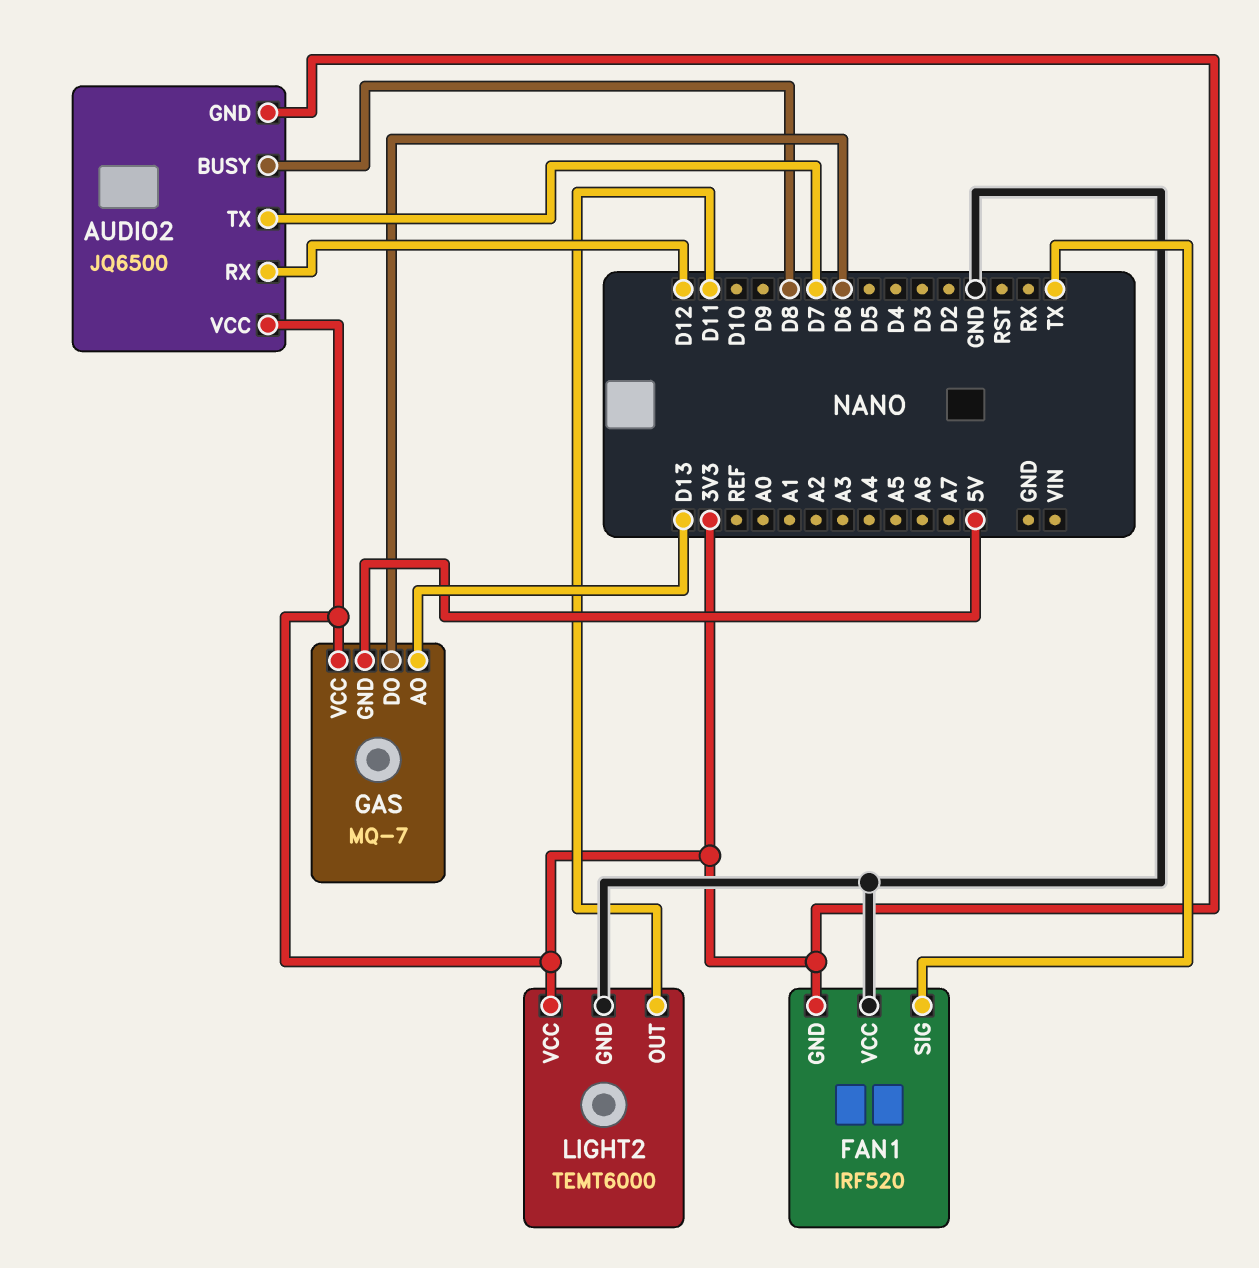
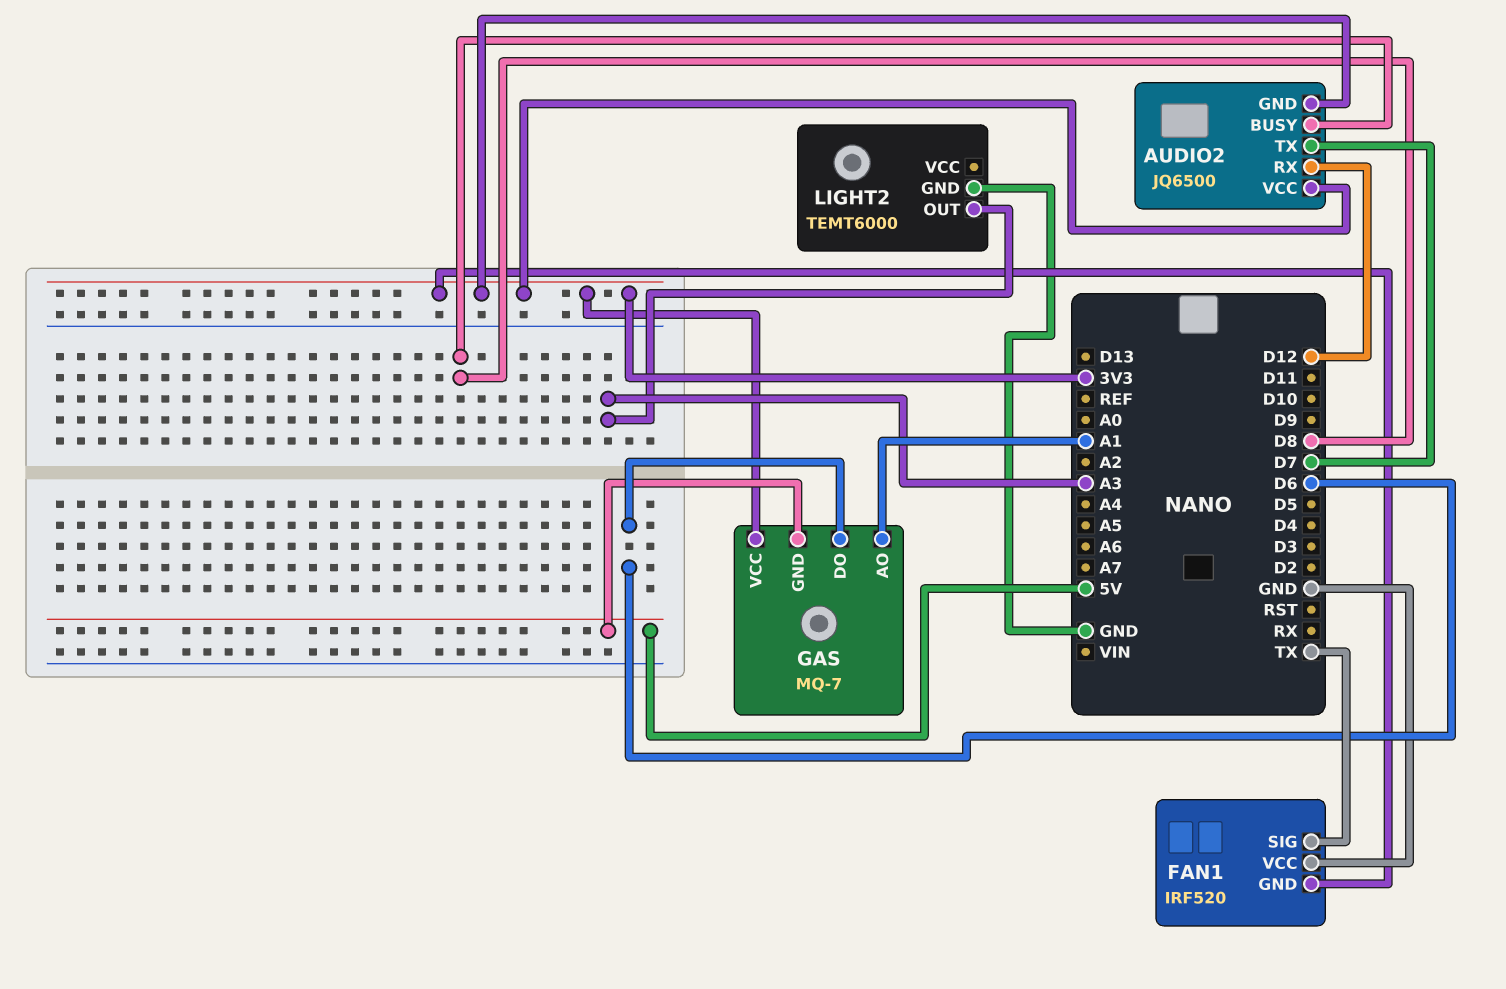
GAS pin AO: D13 -> A1
LIGHT2 pin OUT: D11 -> A3
LIGHT2 pin VCC: 3V3 -> none

